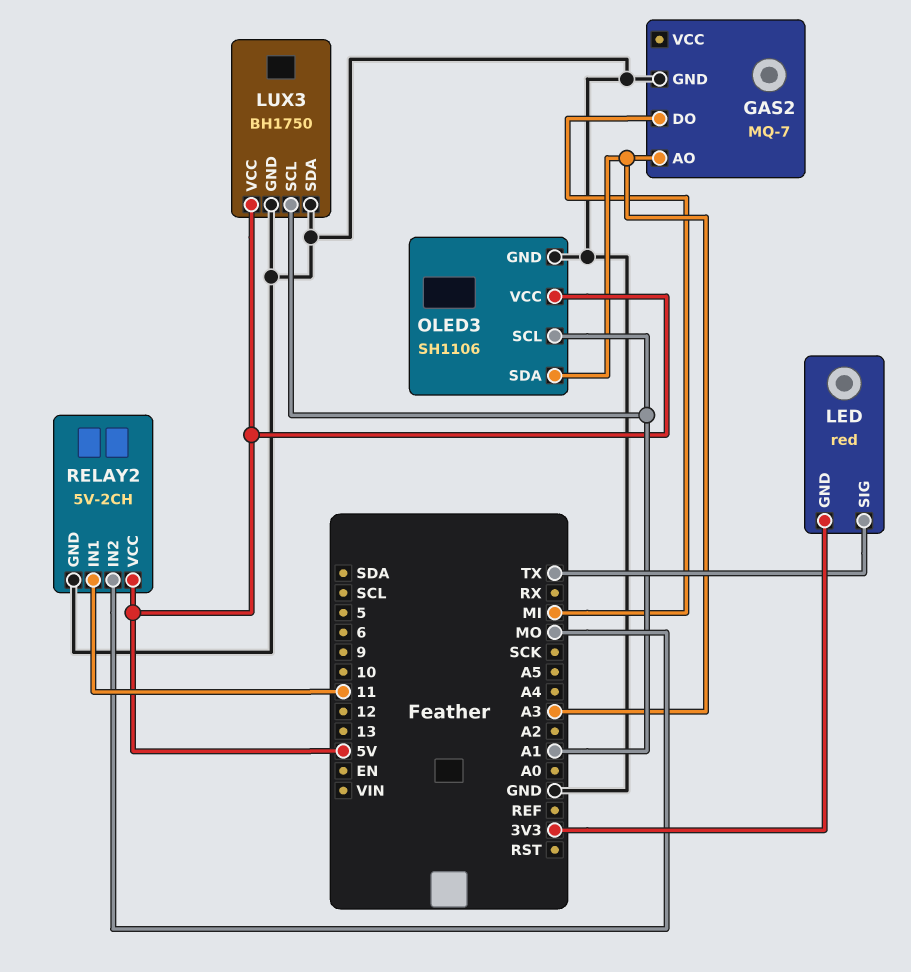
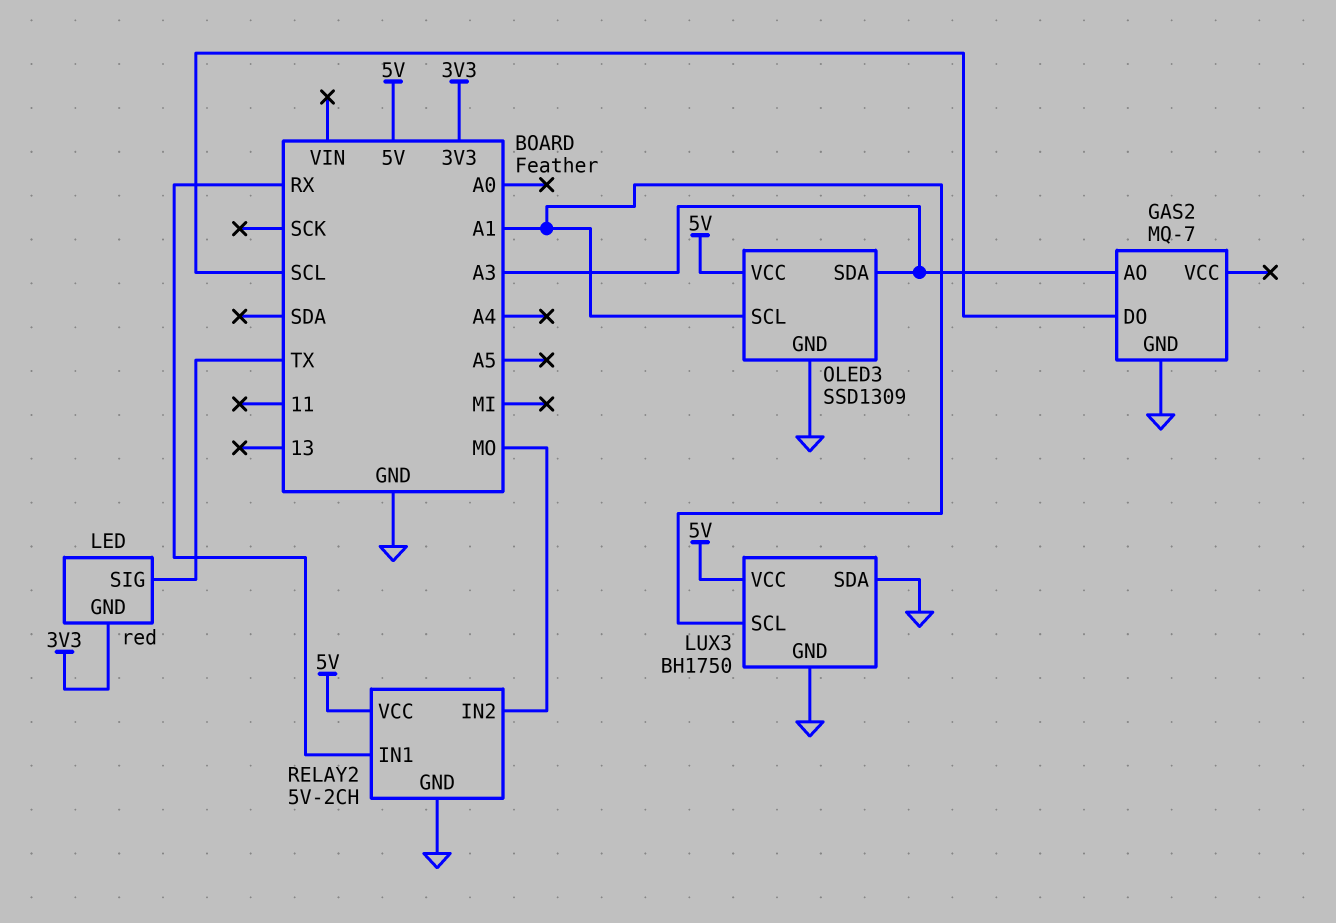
GAS2 pin DO: MI -> SCL
OLED3: SH1106 -> SSD1309
RELAY2 pin IN1: 11 -> RX

